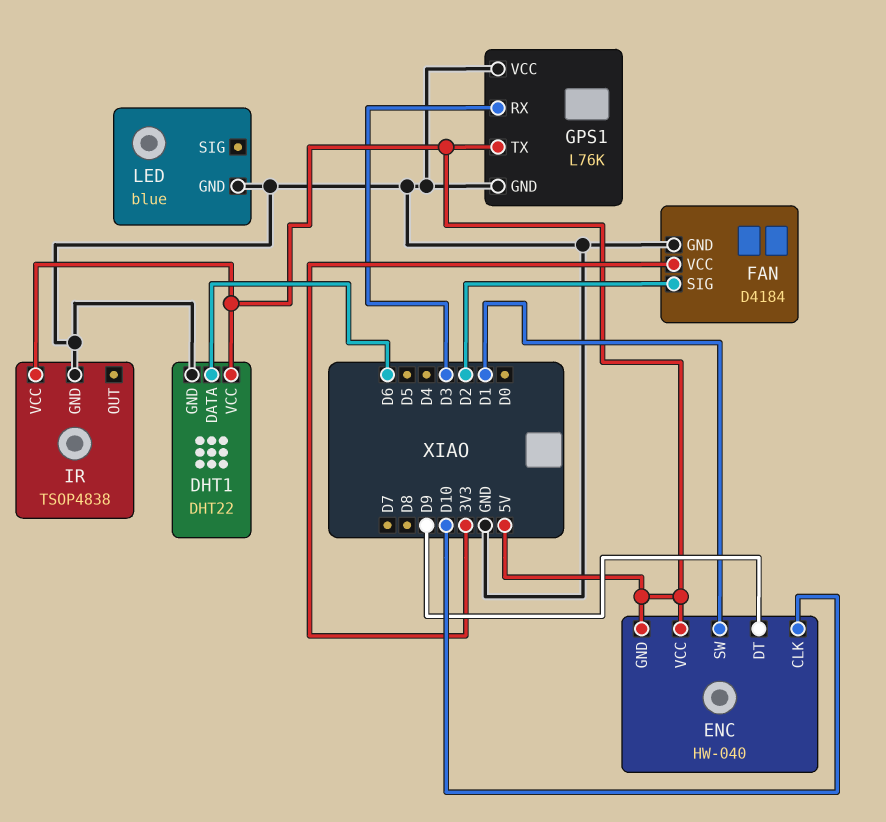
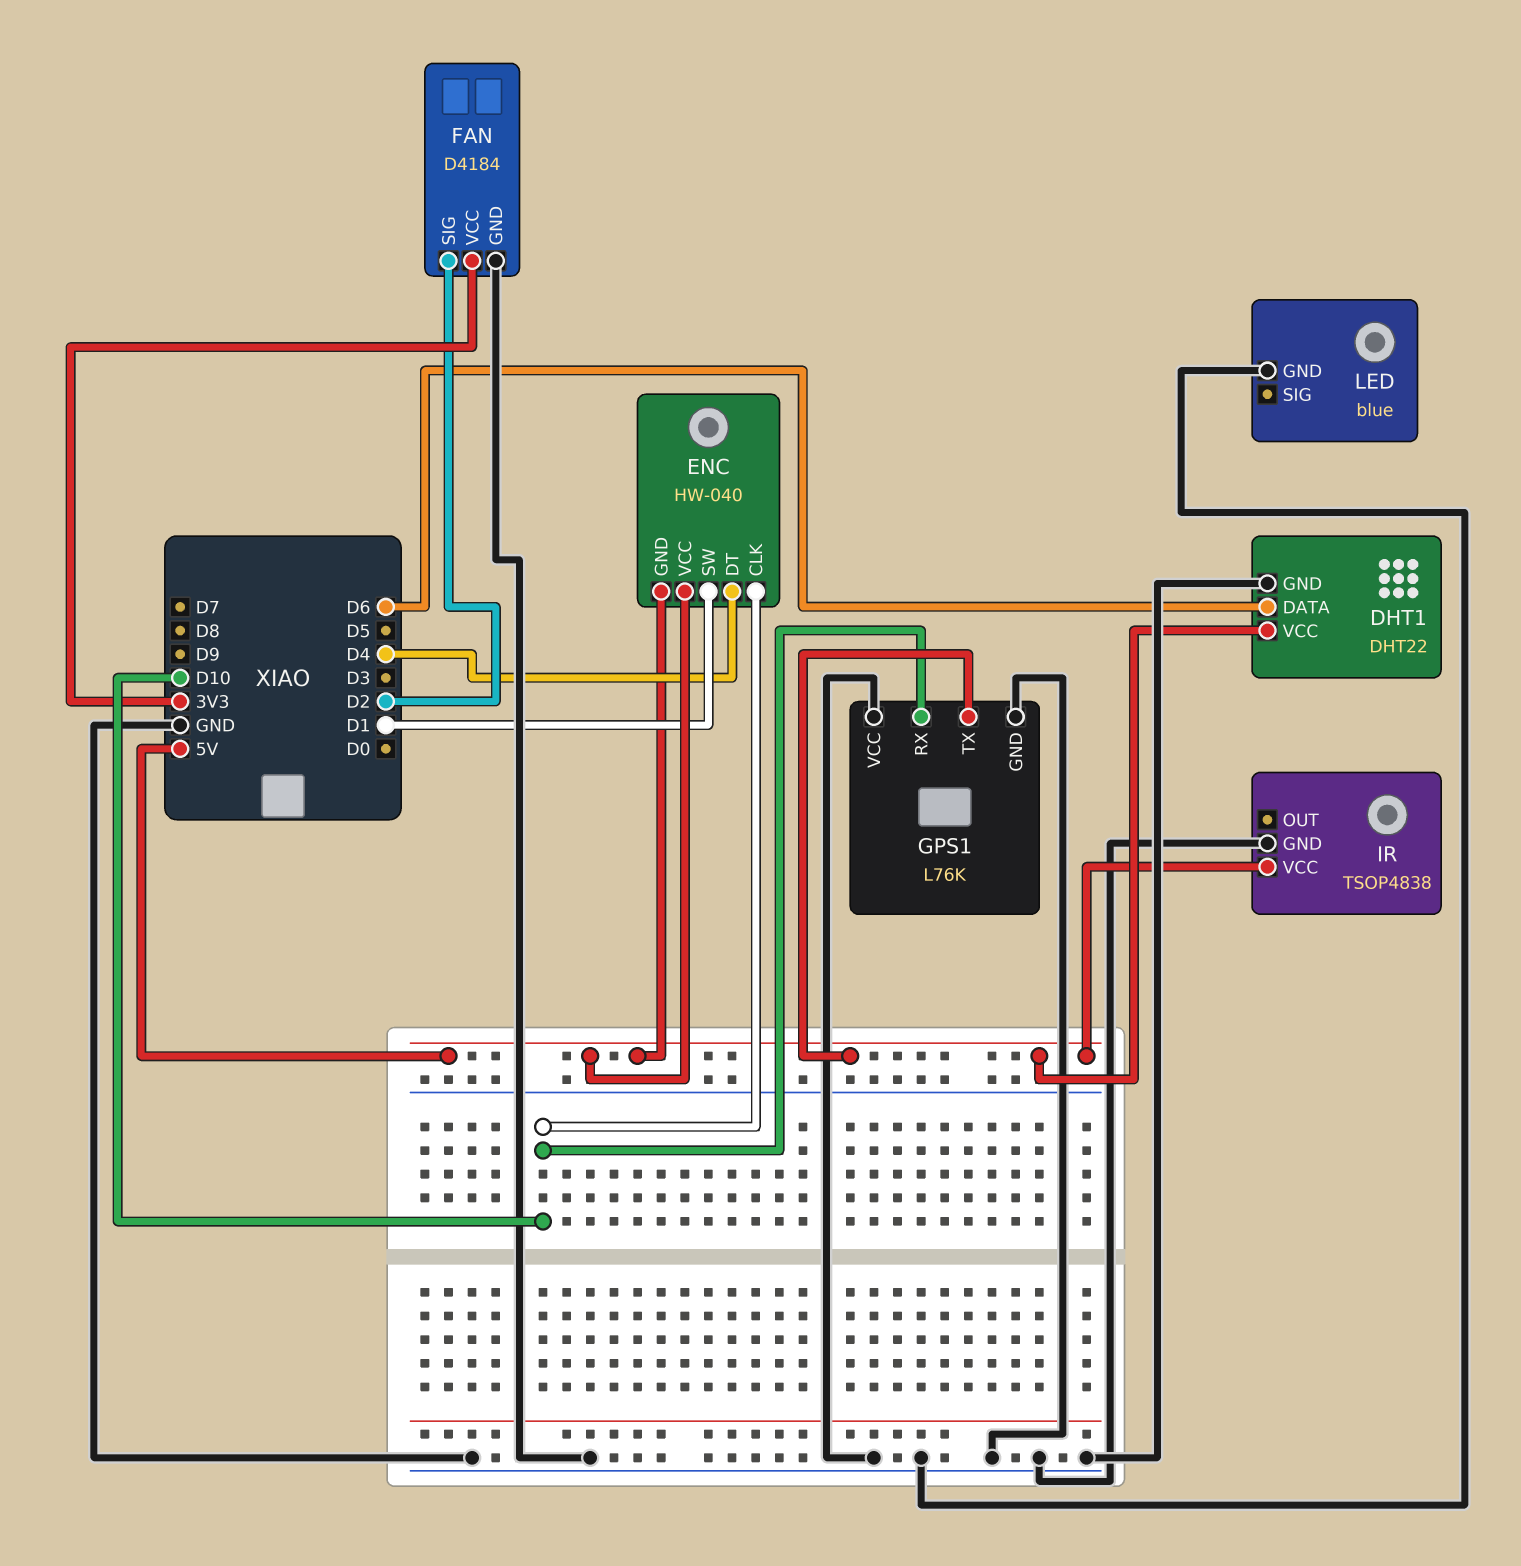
ENC pin DT: D9 -> D4
GPS1 pin RX: D3 -> D10

